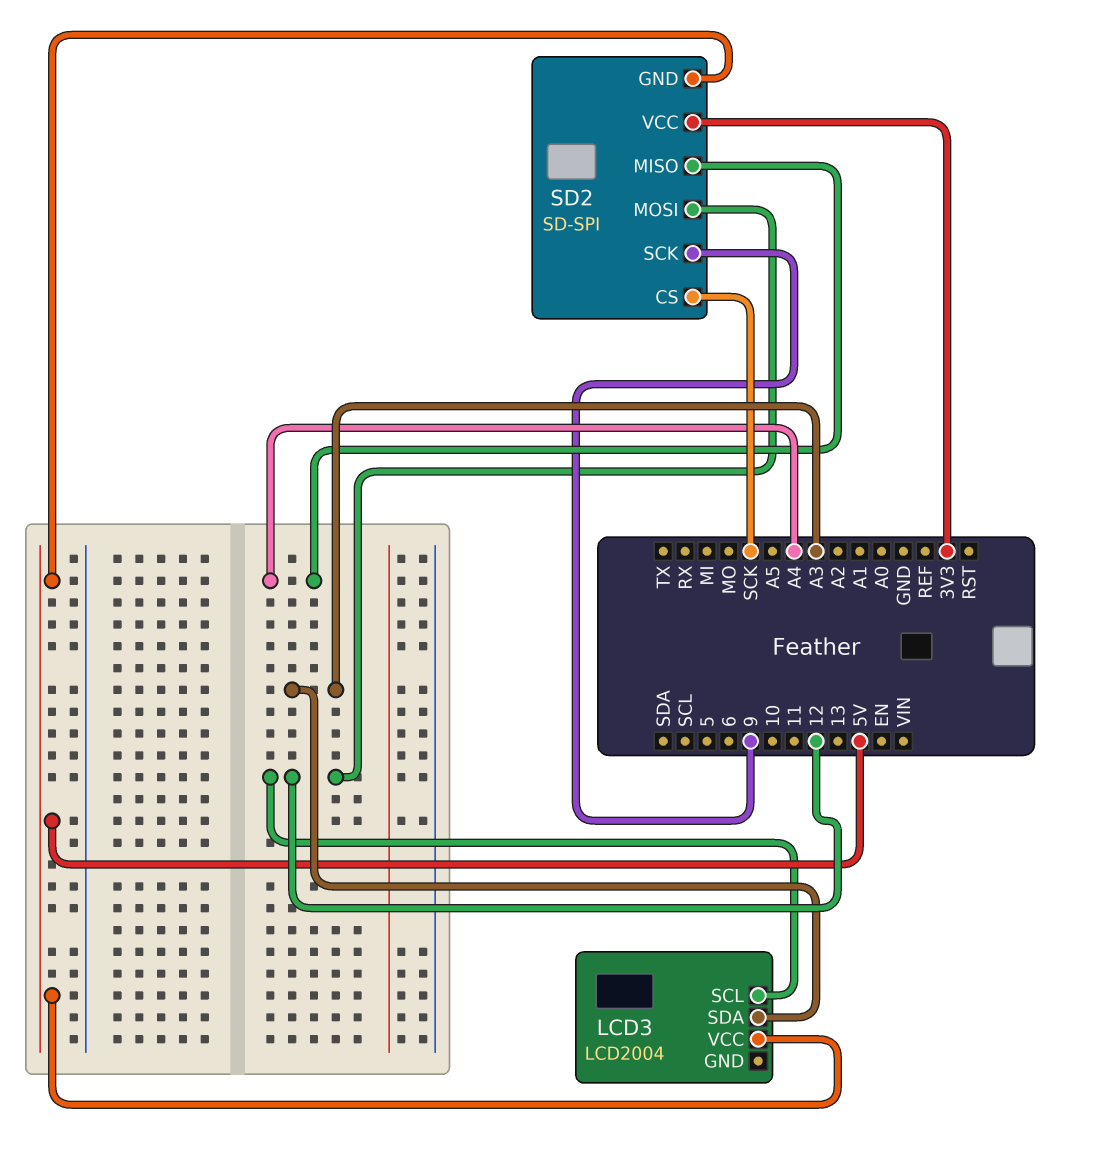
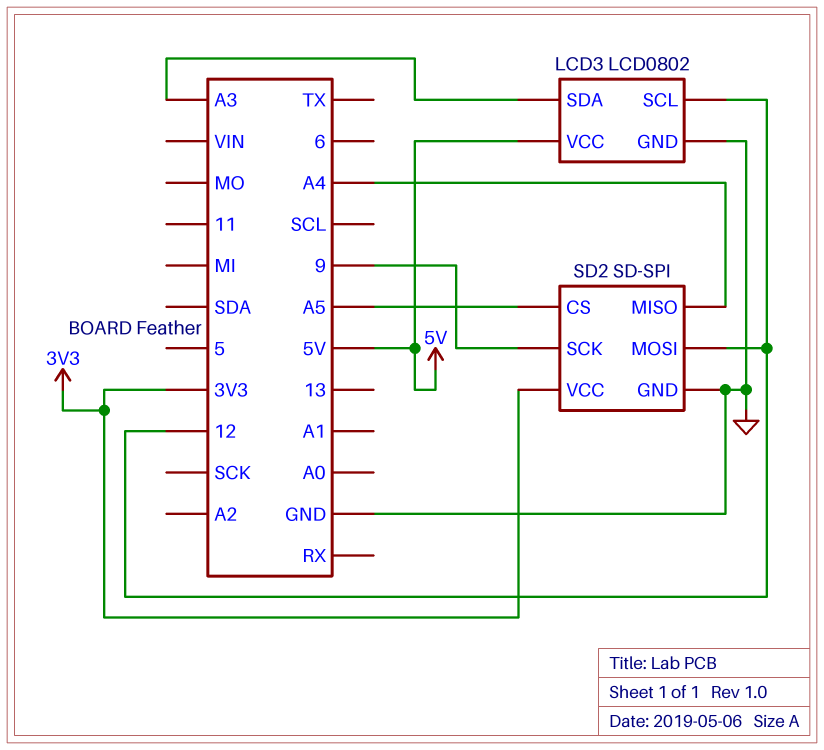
LCD3: LCD2004 -> LCD0802
LCD3 pin GND: none -> GND
SD2 pin CS: SCK -> A5
SD2 pin GND: 5V -> GND

